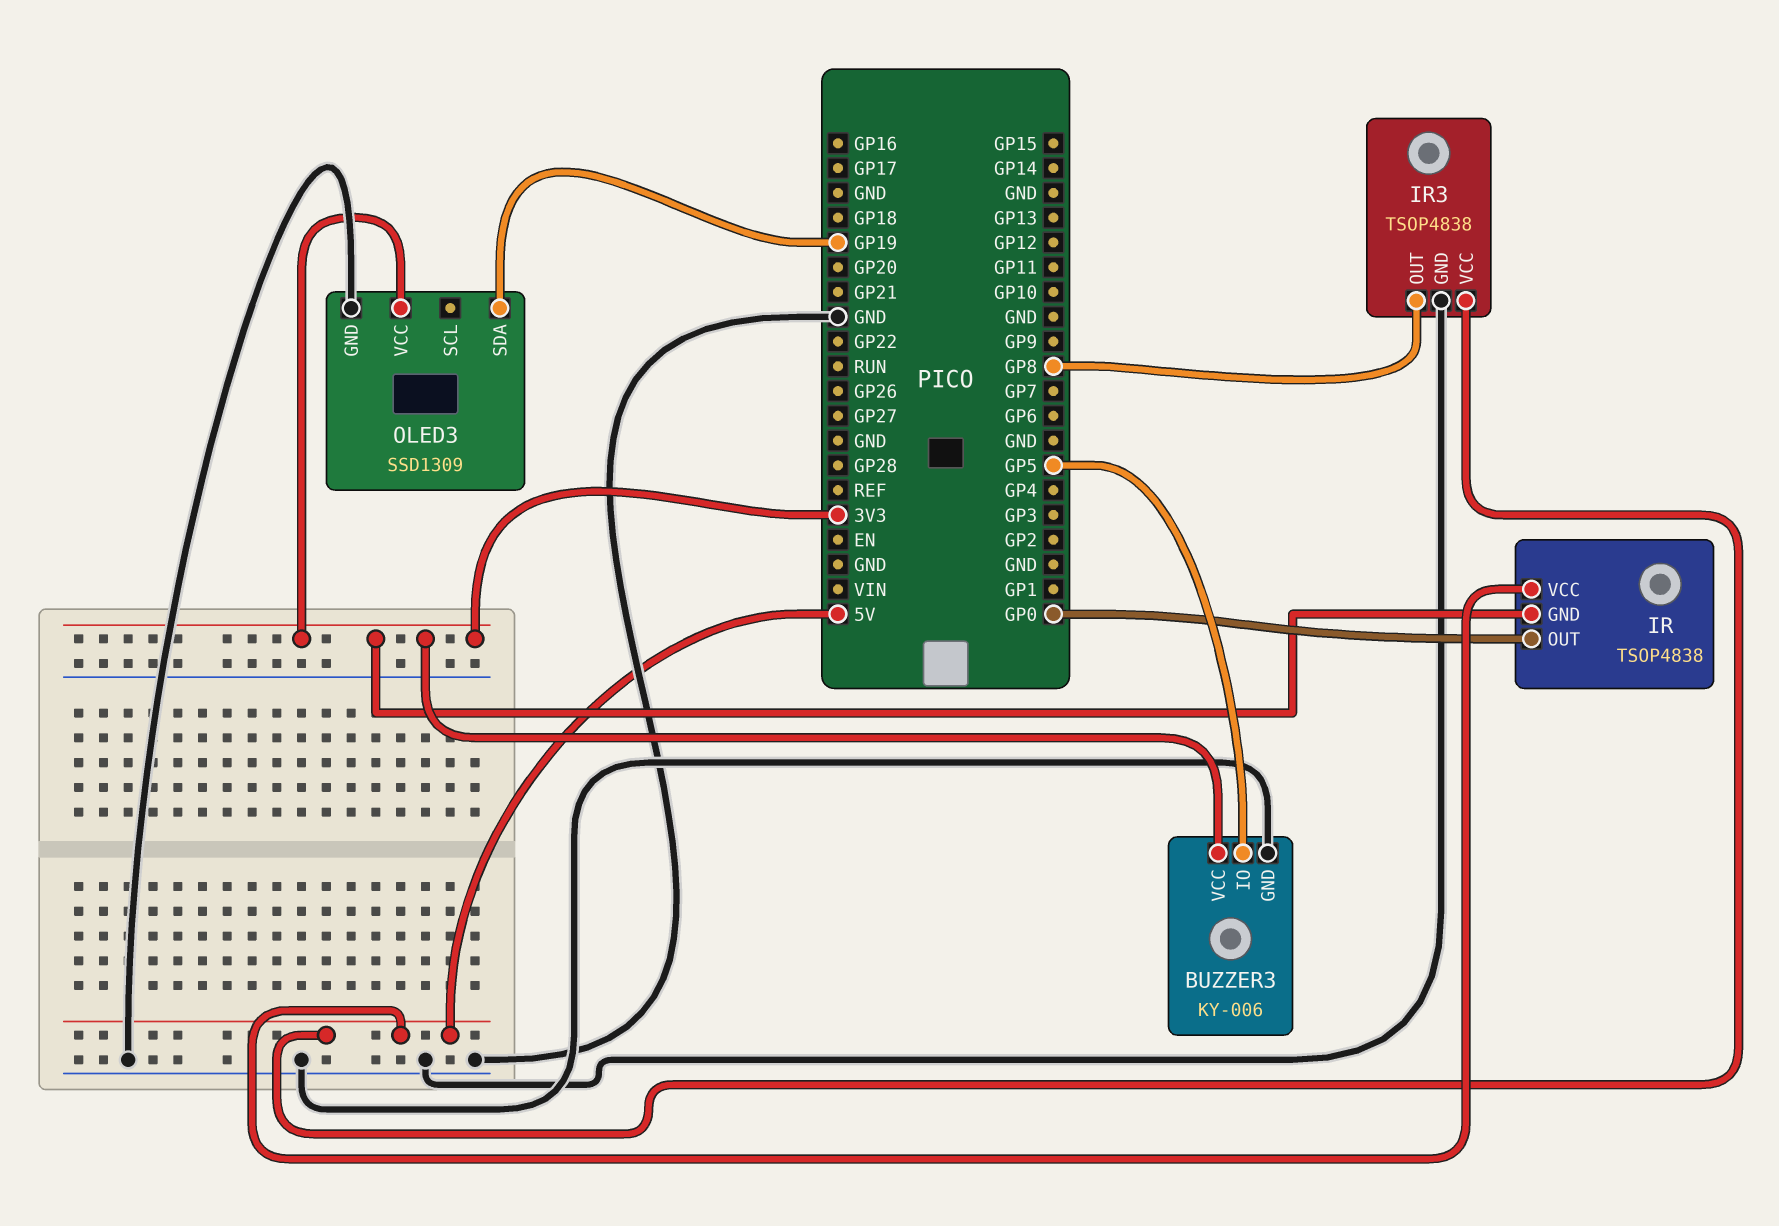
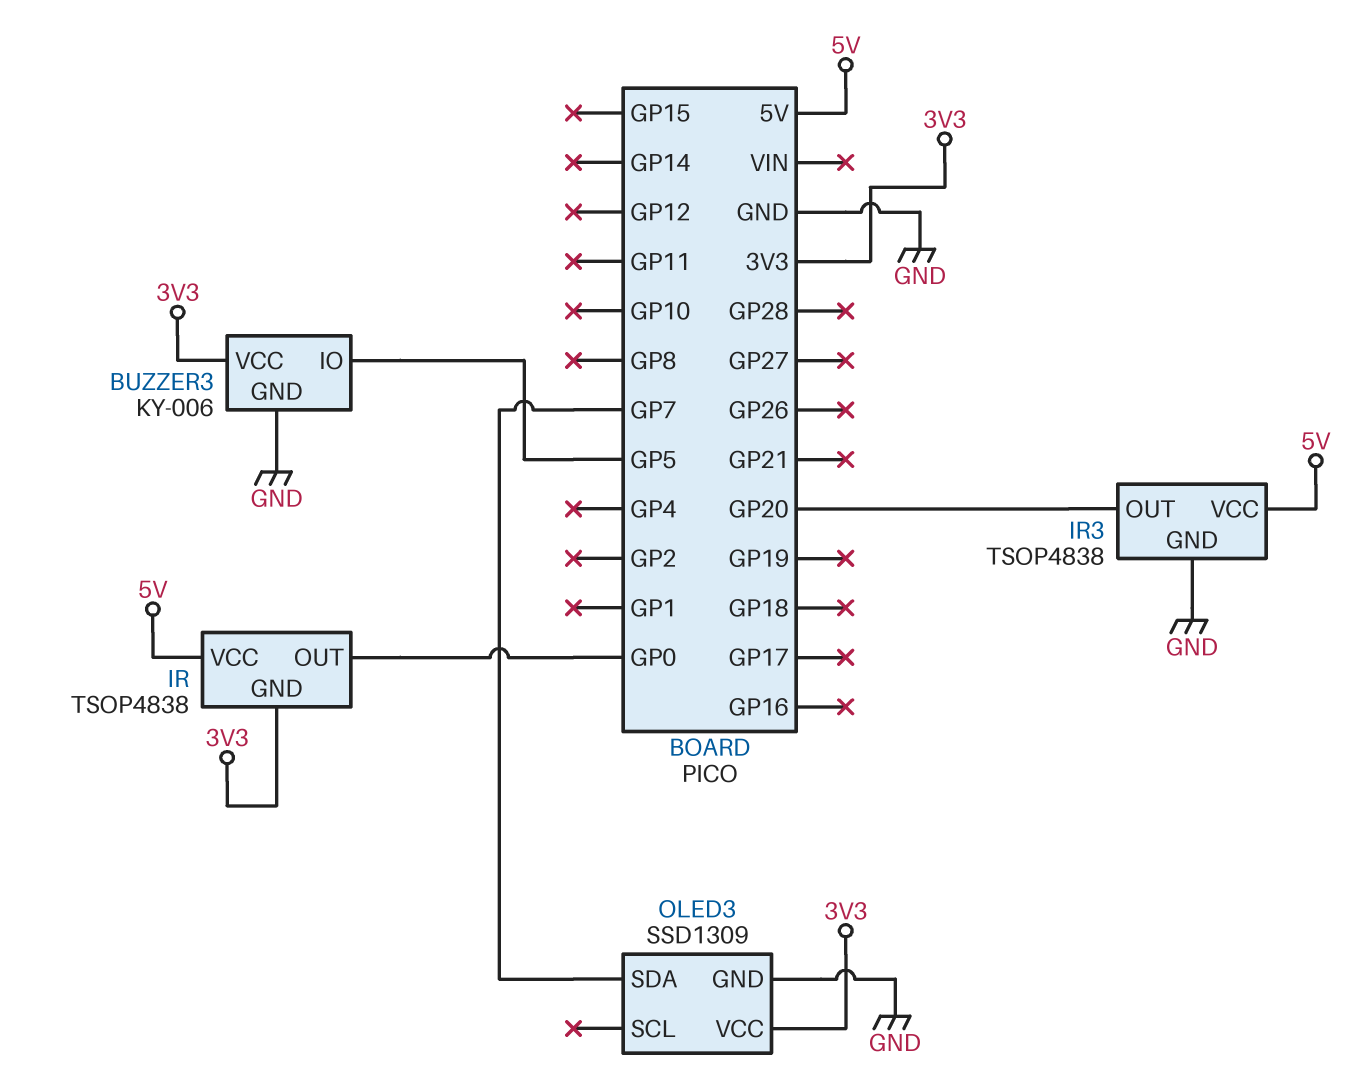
IR3 pin OUT: GP8 -> GP20
OLED3 pin SDA: GP19 -> GP7

